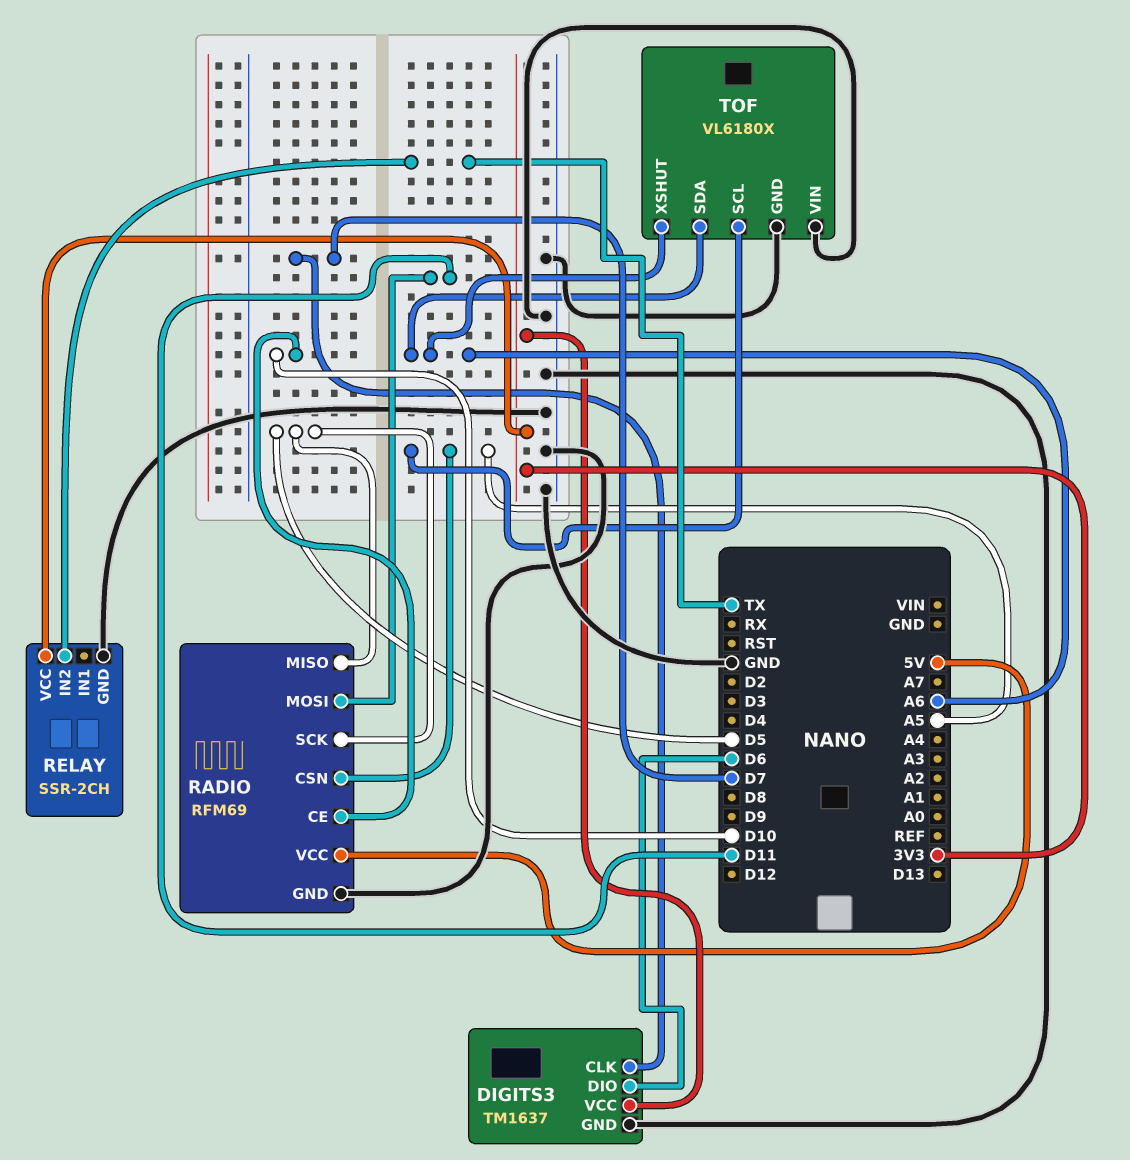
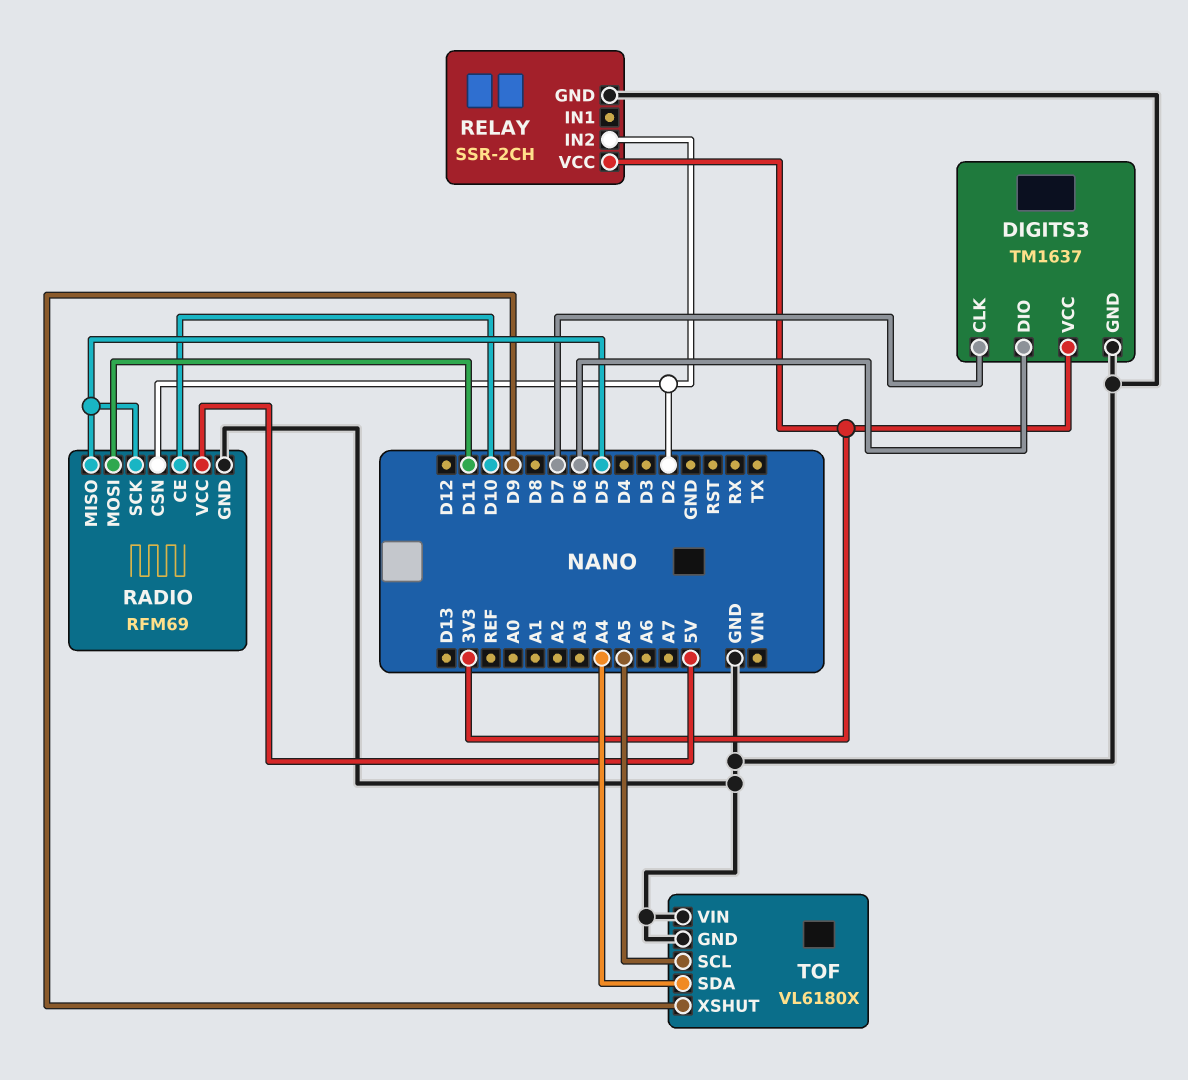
RADIO pin CSN: A5 -> D2
RELAY pin IN2: TX -> D2
TOF pin SDA: A6 -> A4
TOF pin XSHUT: A6 -> D9

